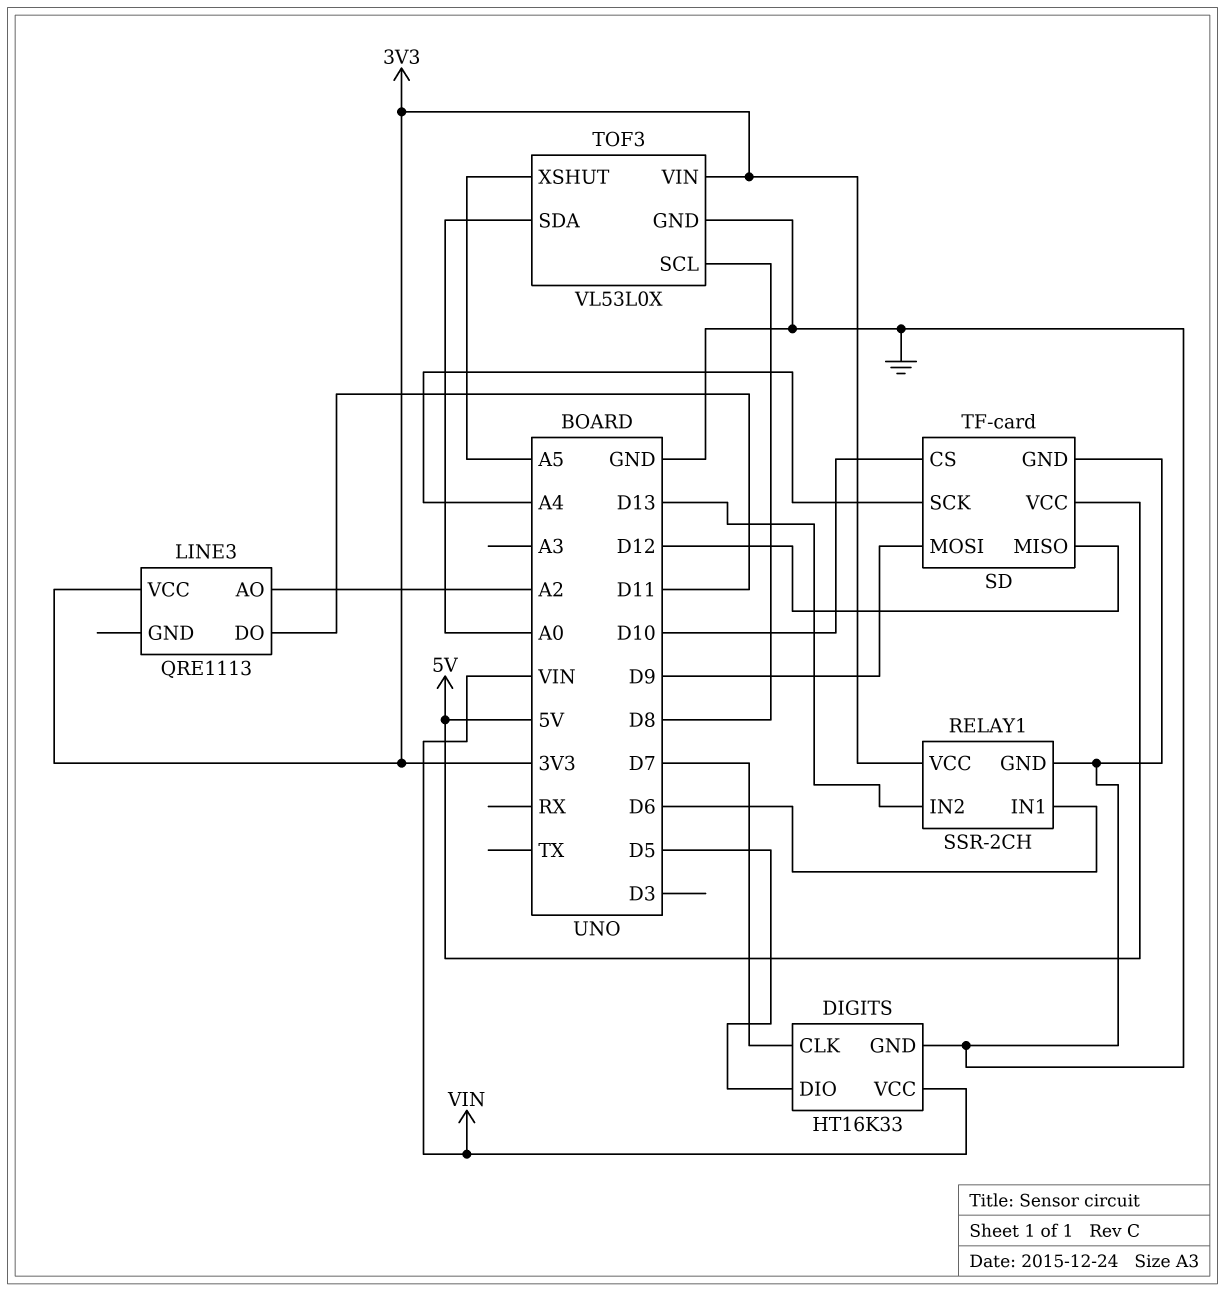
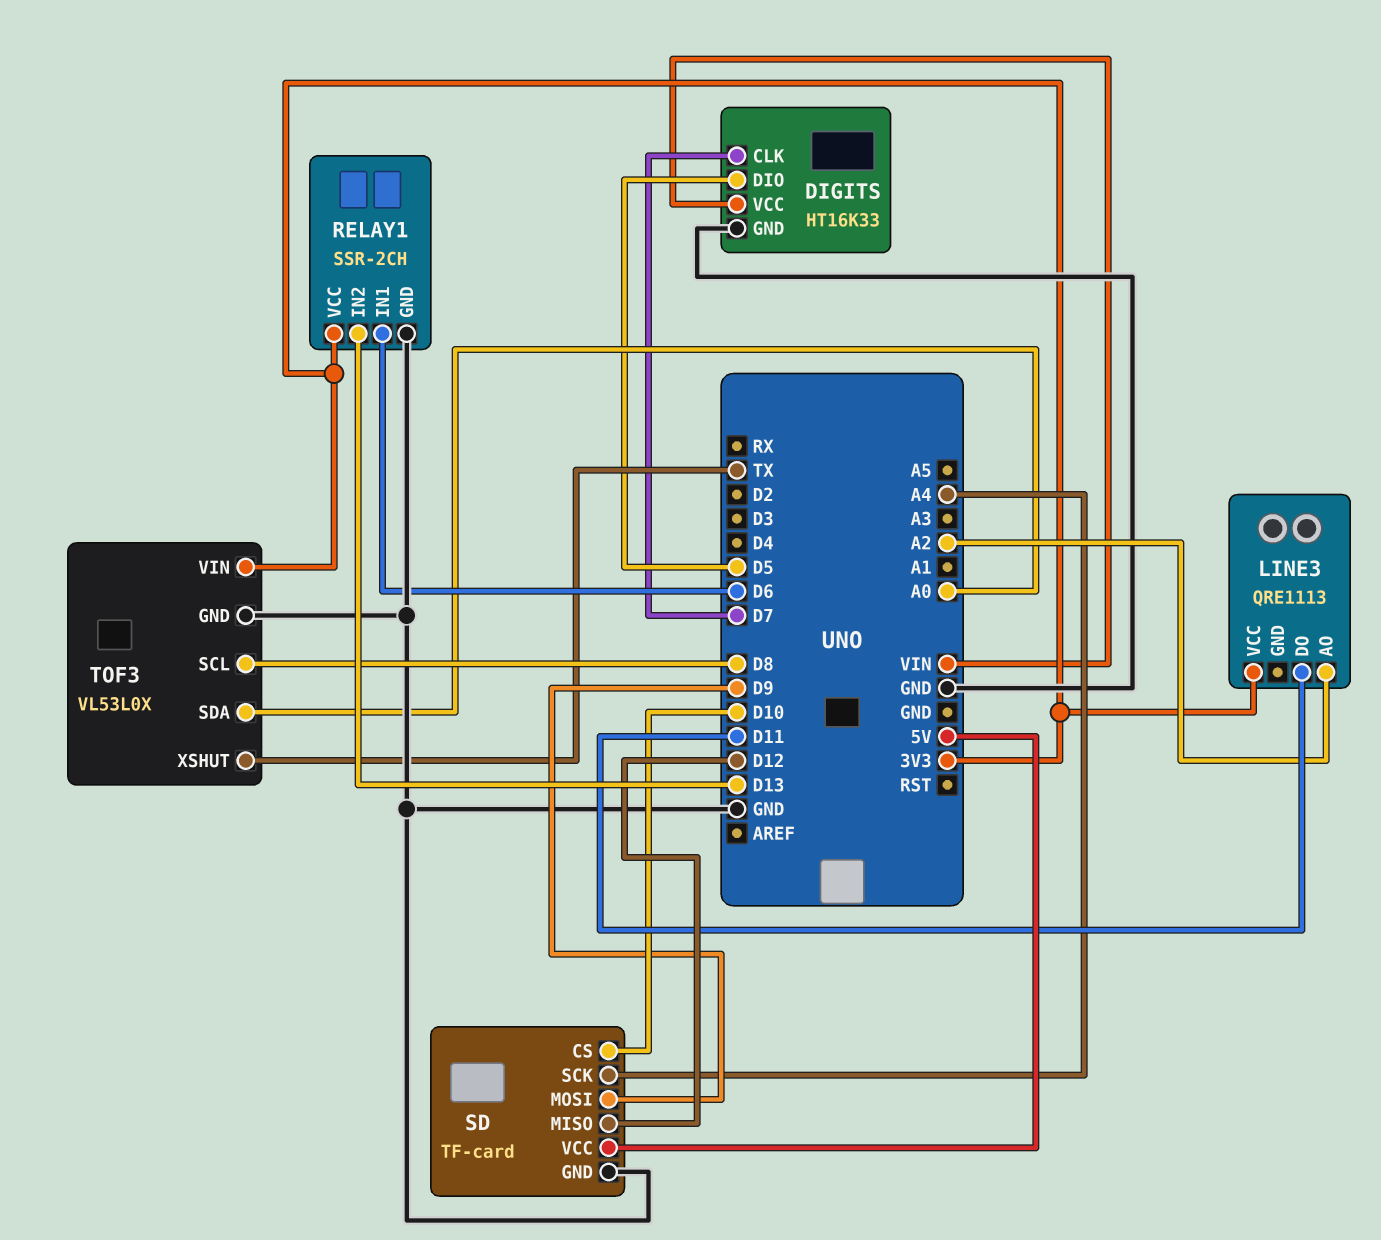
TOF3 pin XSHUT: A5 -> TX

